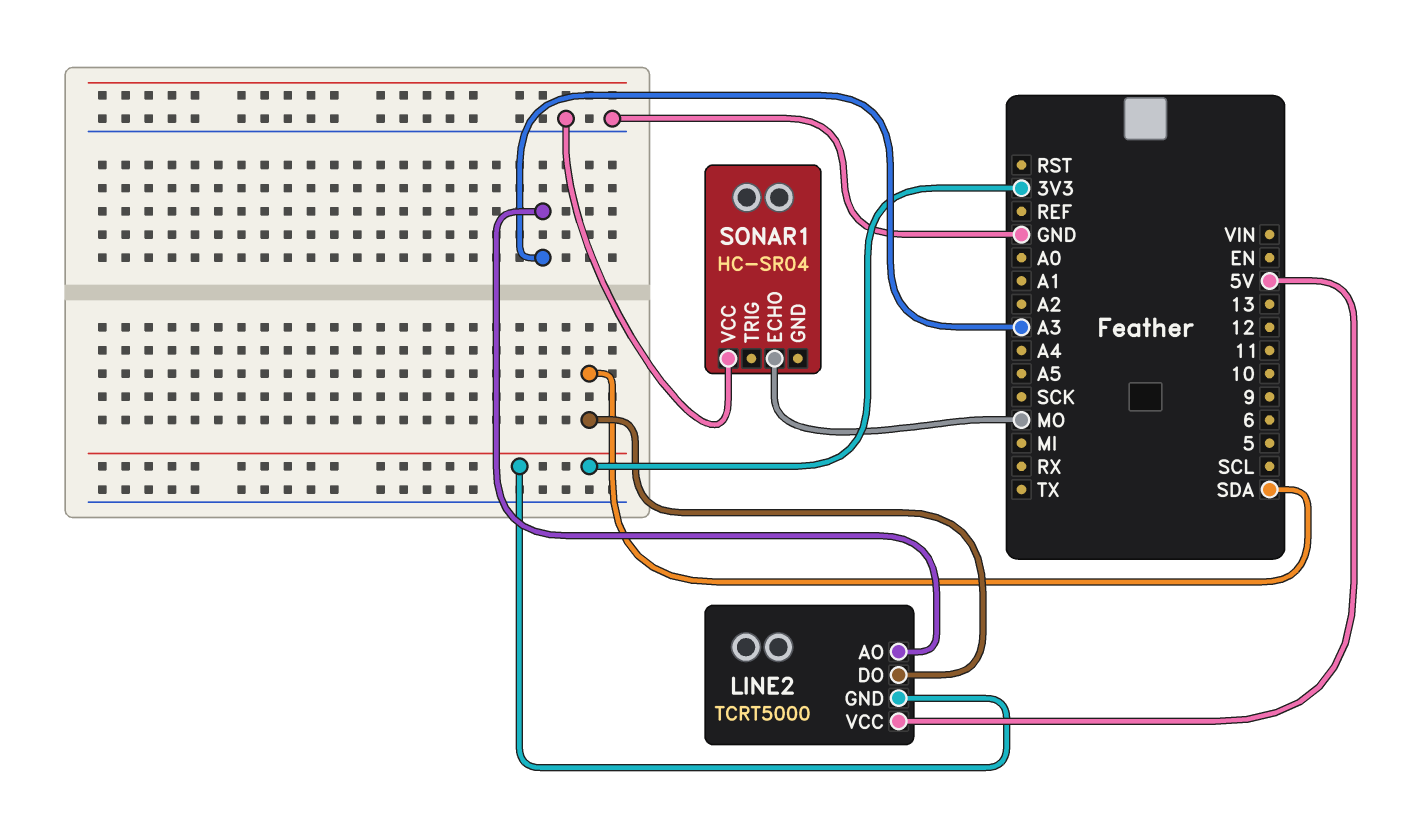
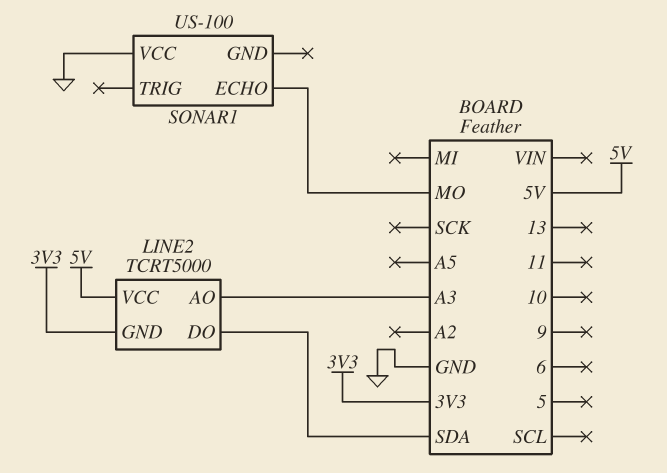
SONAR1: HC-SR04 -> US-100

